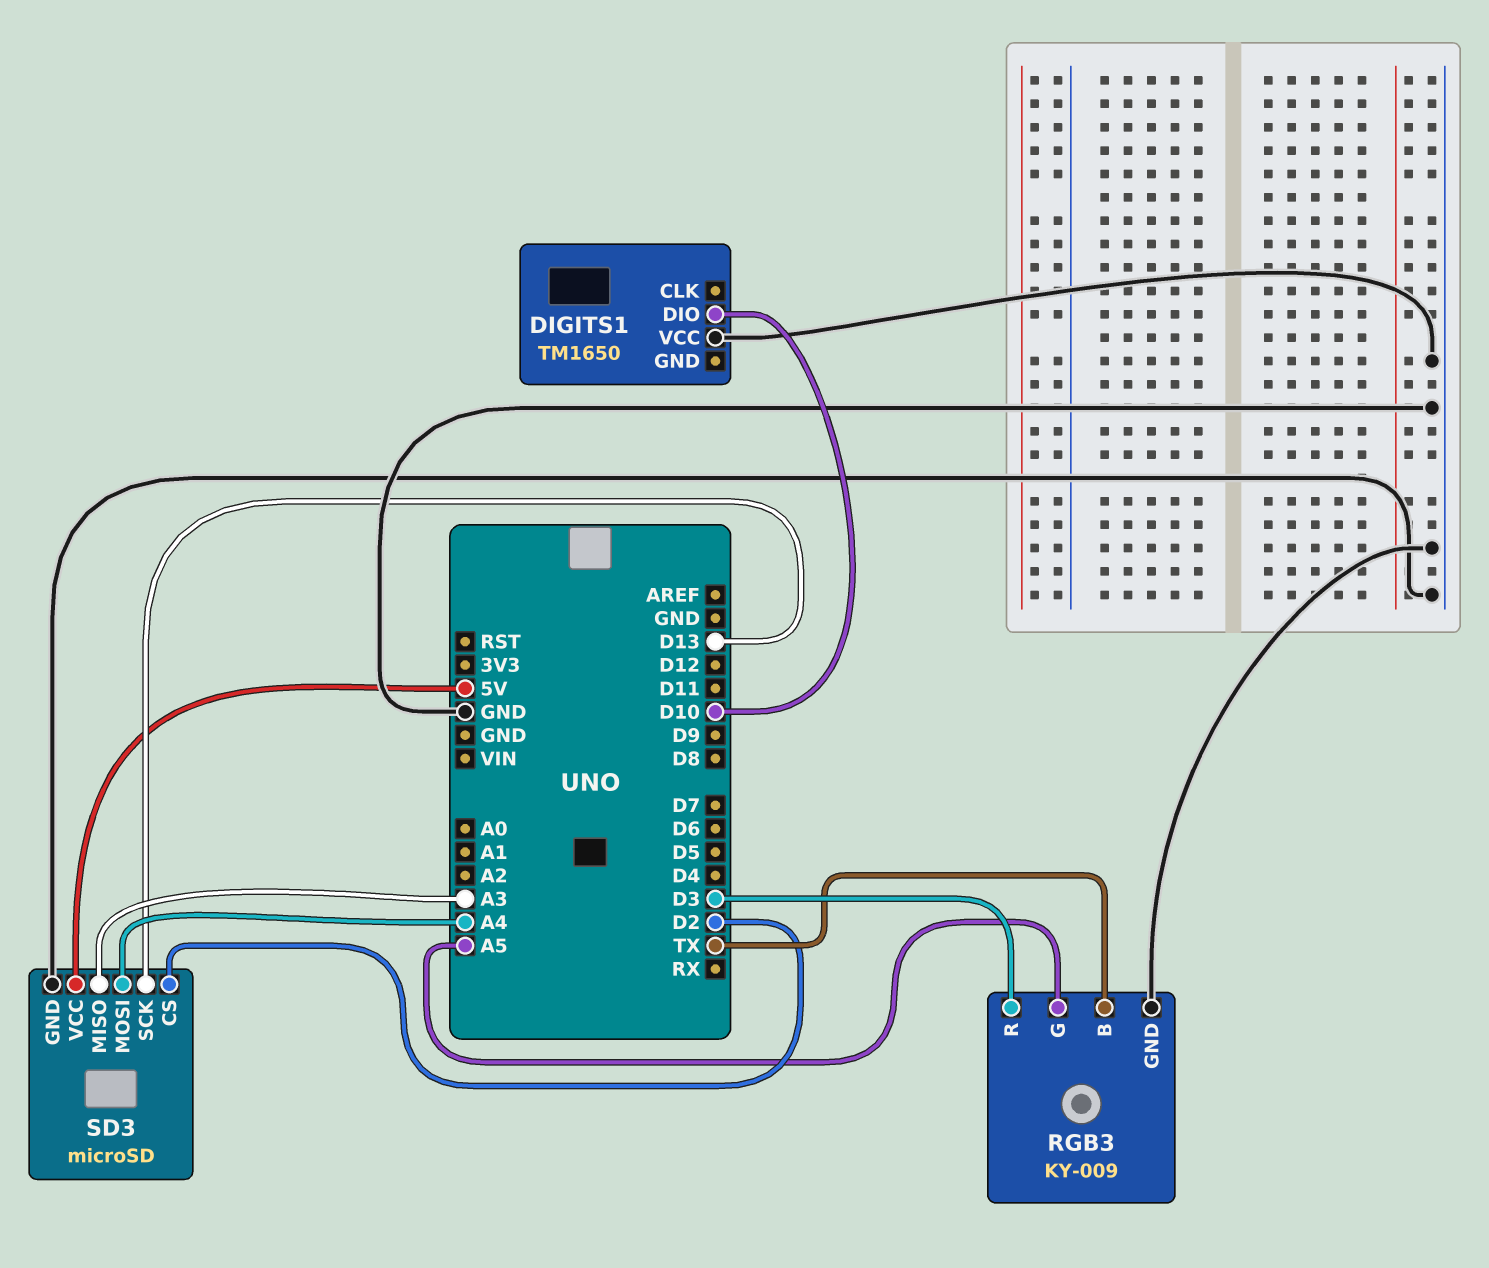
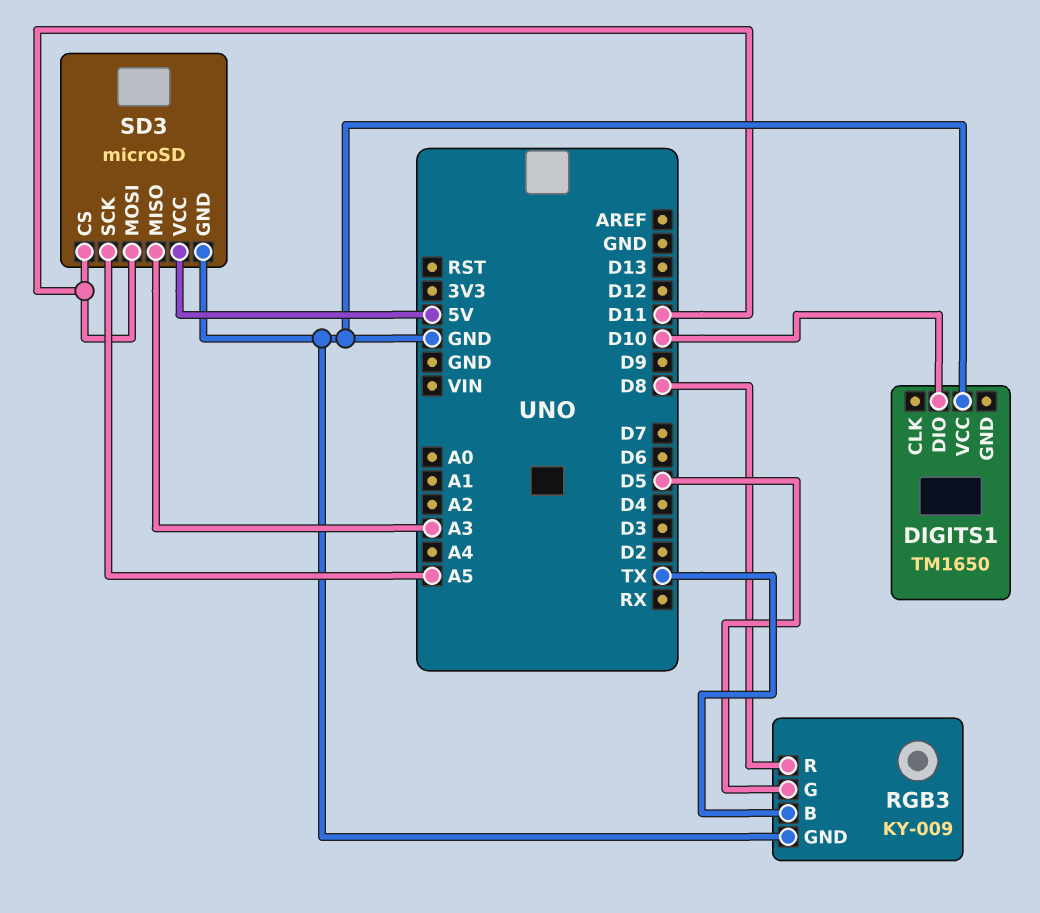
RGB3 pin G: A5 -> D5
RGB3 pin R: D3 -> D8
SD3 pin CS: D2 -> D11
SD3 pin MOSI: A4 -> D11
SD3 pin SCK: D13 -> A5

